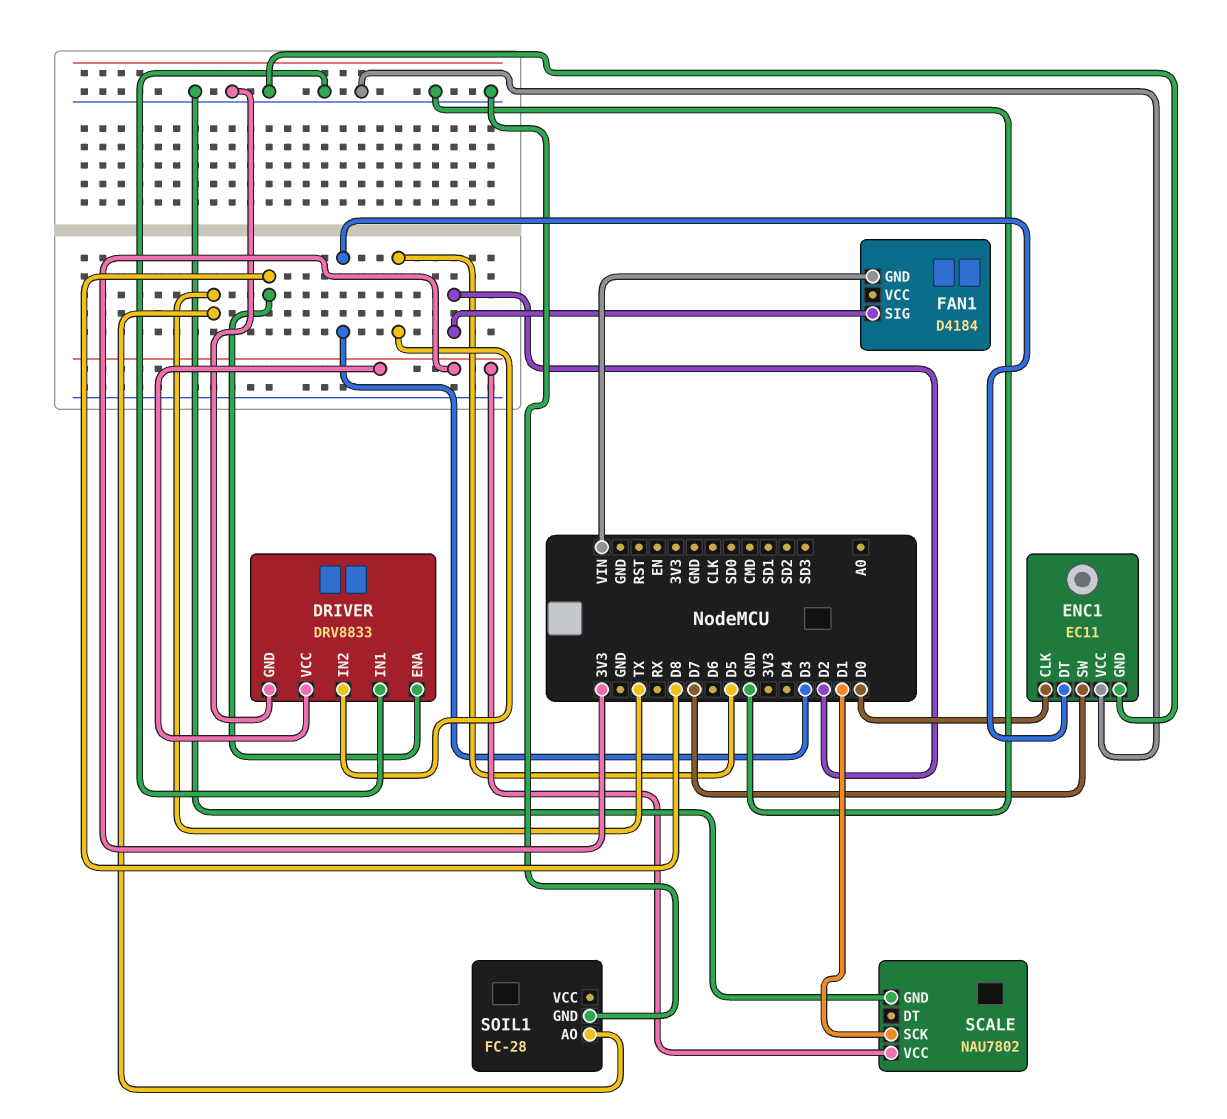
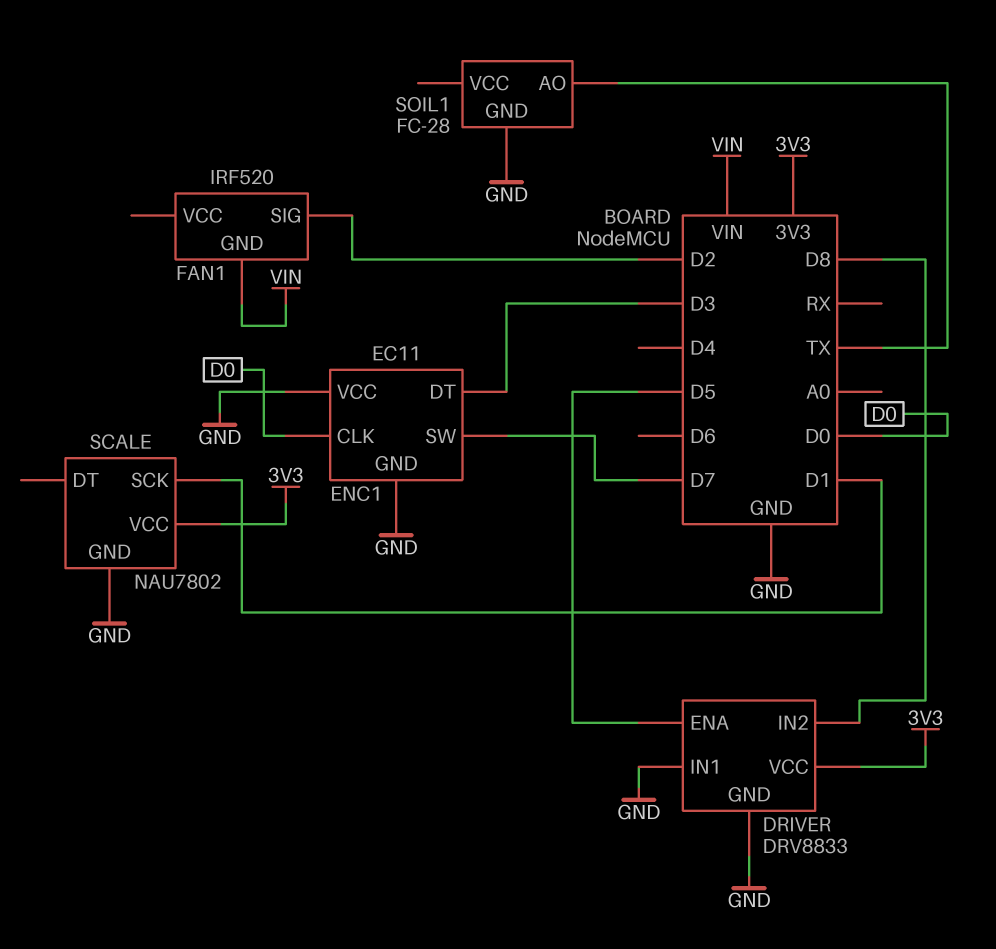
DRIVER pin ENA: D8 -> D5
DRIVER pin IN2: D5 -> D8
FAN1: D4184 -> IRF520

